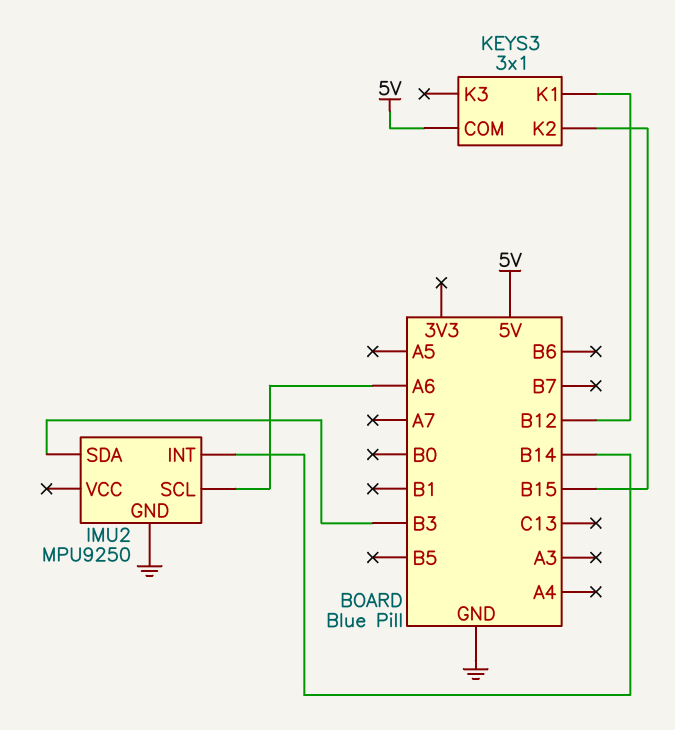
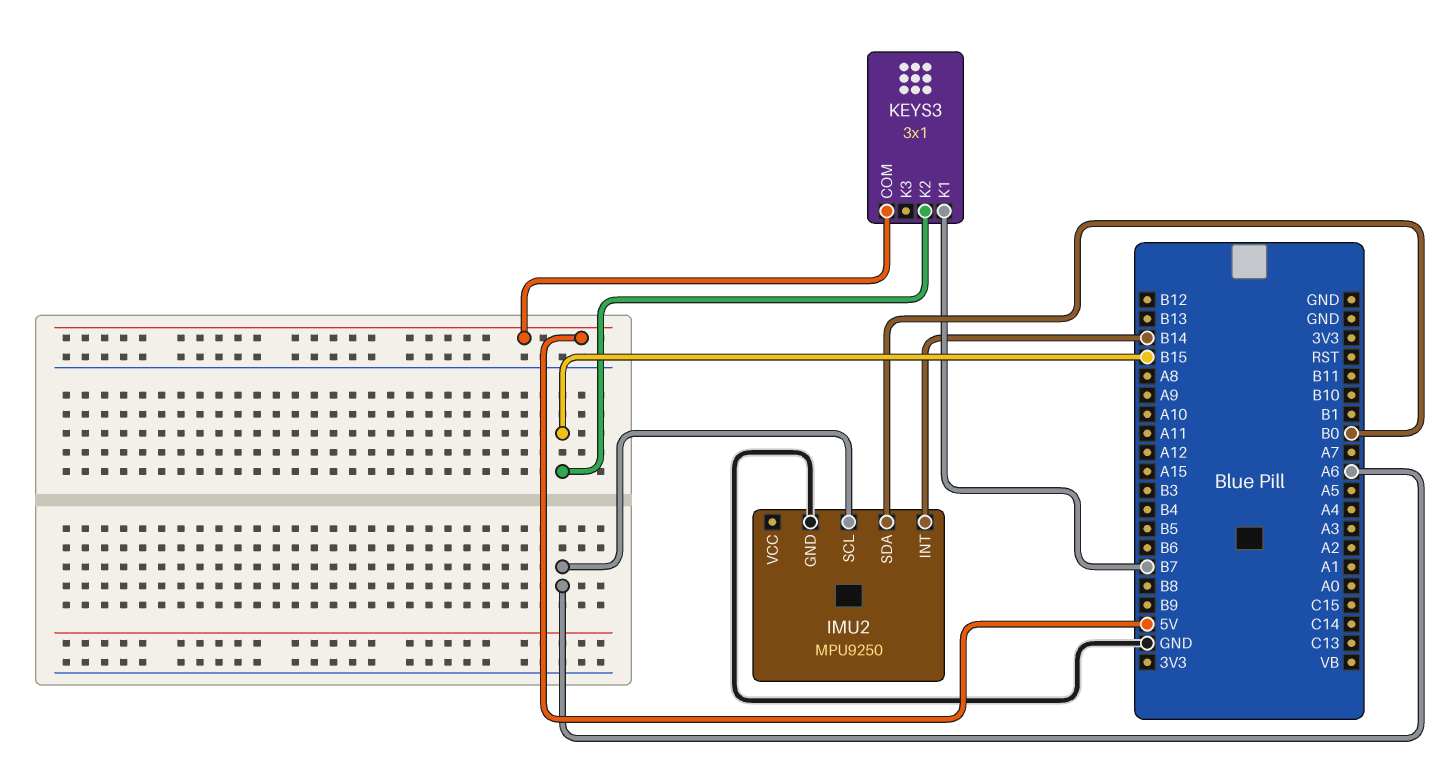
IMU2 pin SDA: B3 -> B0
KEYS3 pin K1: B12 -> B7

